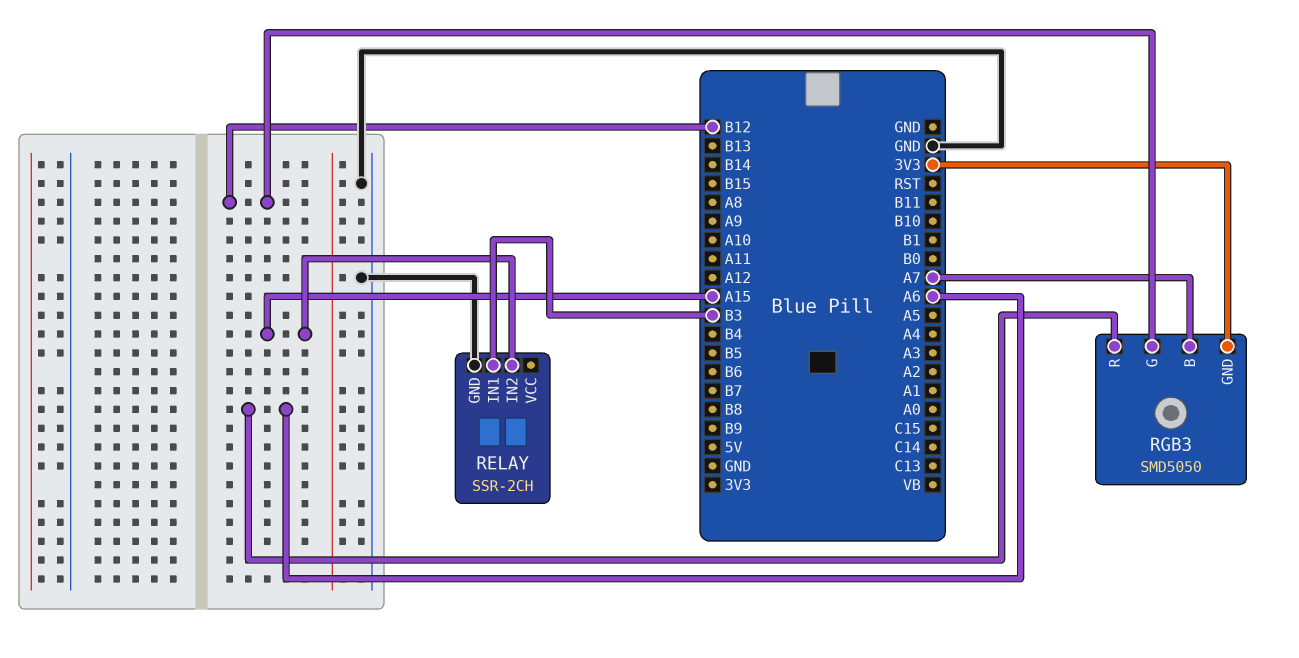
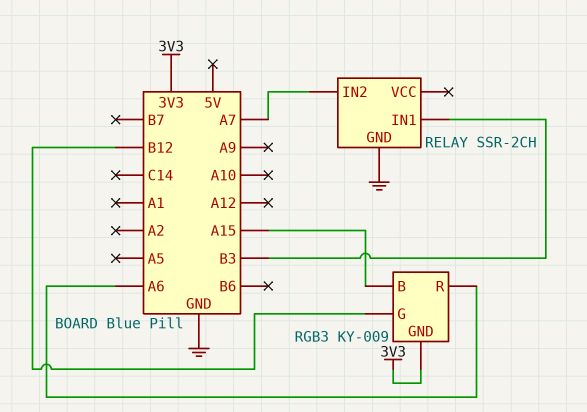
RELAY pin IN2: A15 -> A7
RGB3: SMD5050 -> KY-009
RGB3 pin B: A7 -> A15

